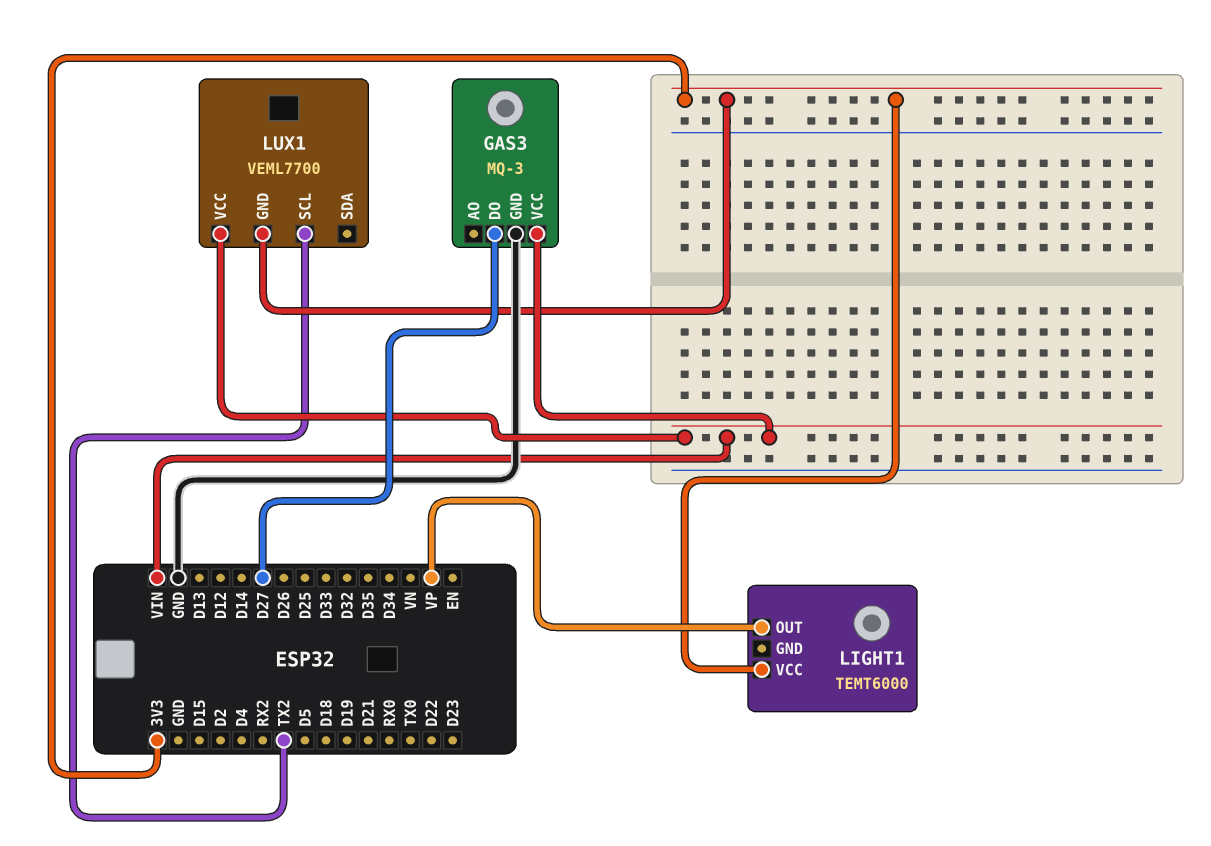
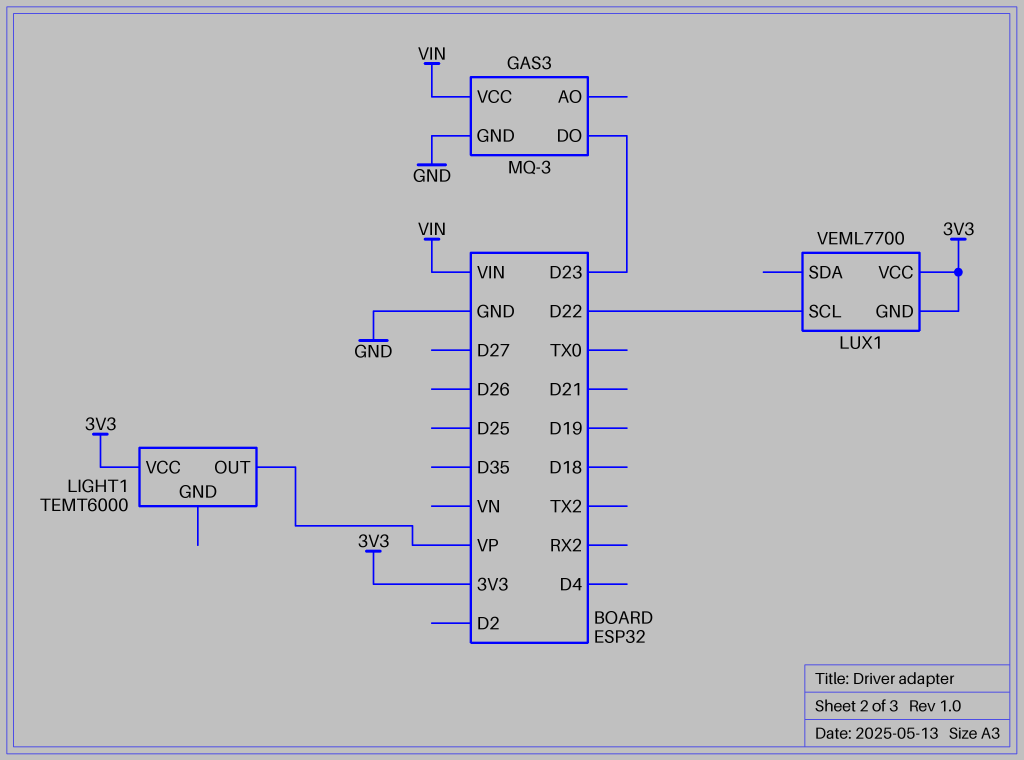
GAS3 pin DO: D27 -> D23
LUX1 pin SCL: TX2 -> D22
LUX1 pin VCC: VIN -> 3V3

